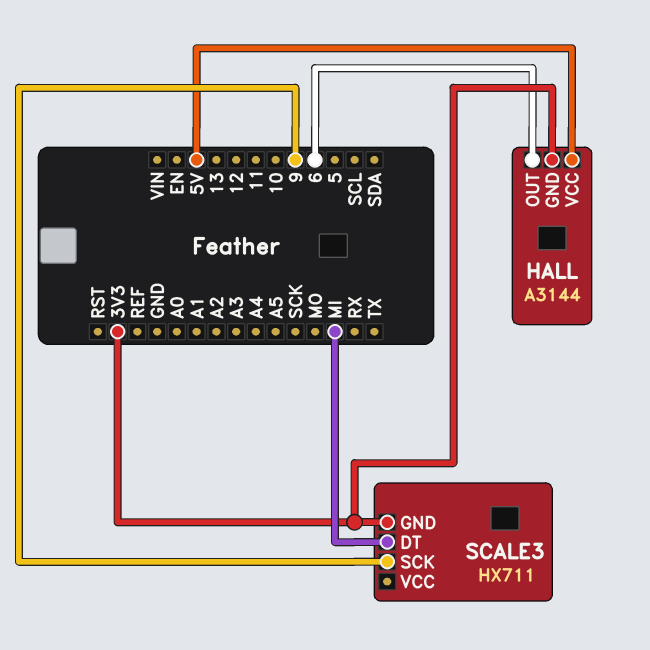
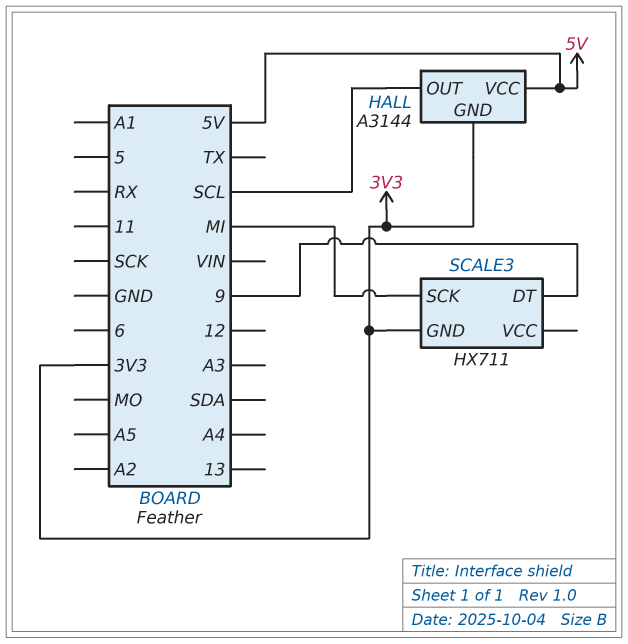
HALL pin OUT: 6 -> SCL
SCALE3 pin DT: MI -> 9
SCALE3 pin SCK: 9 -> MI

